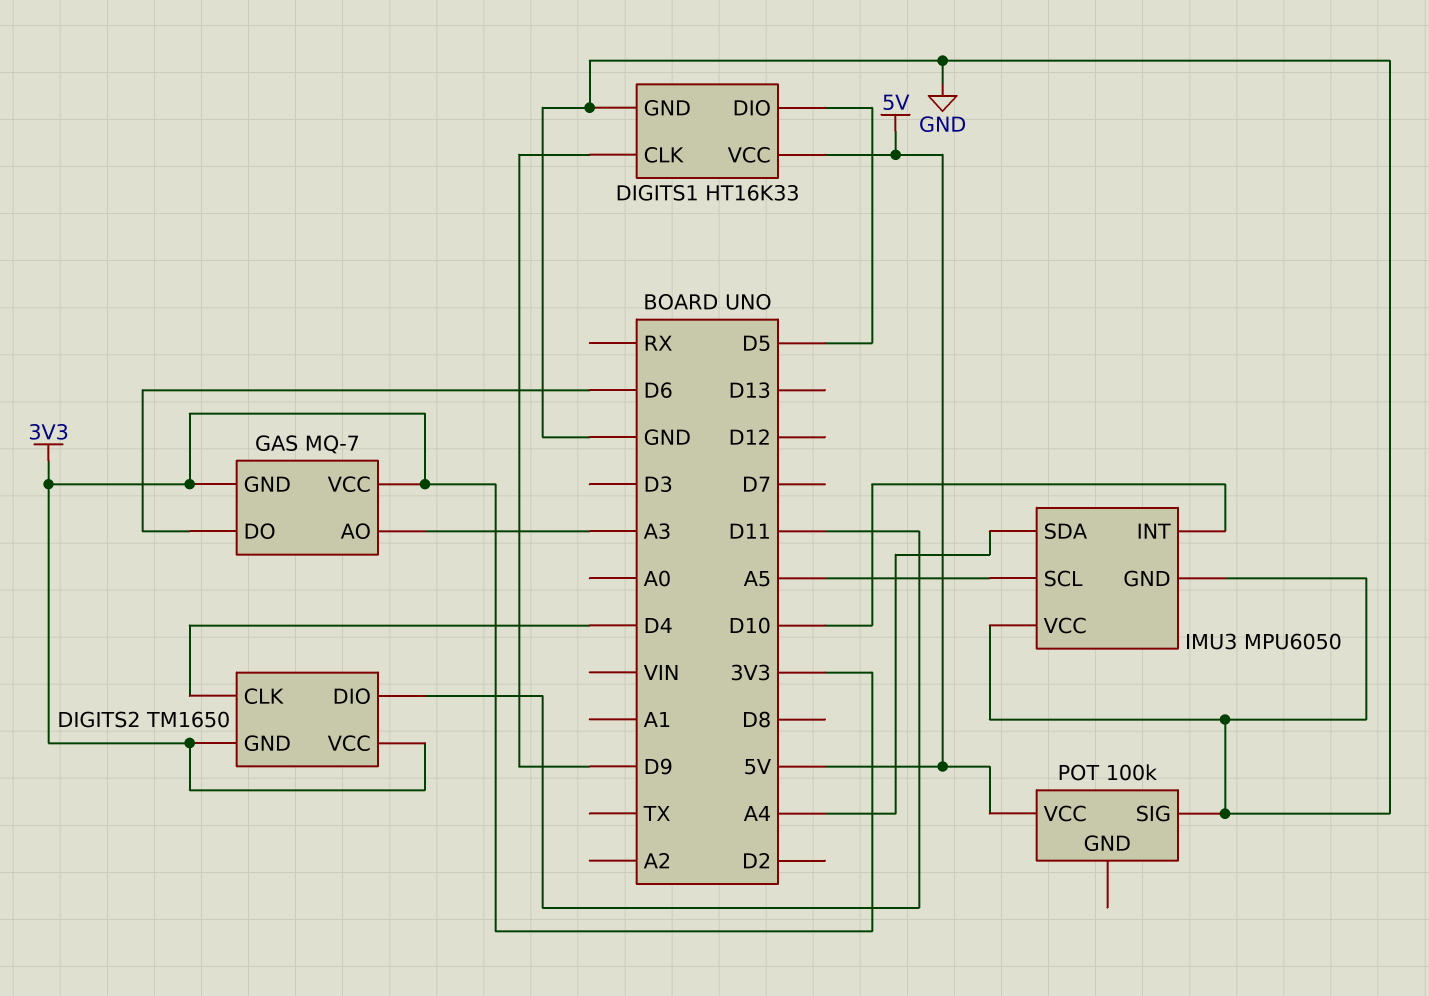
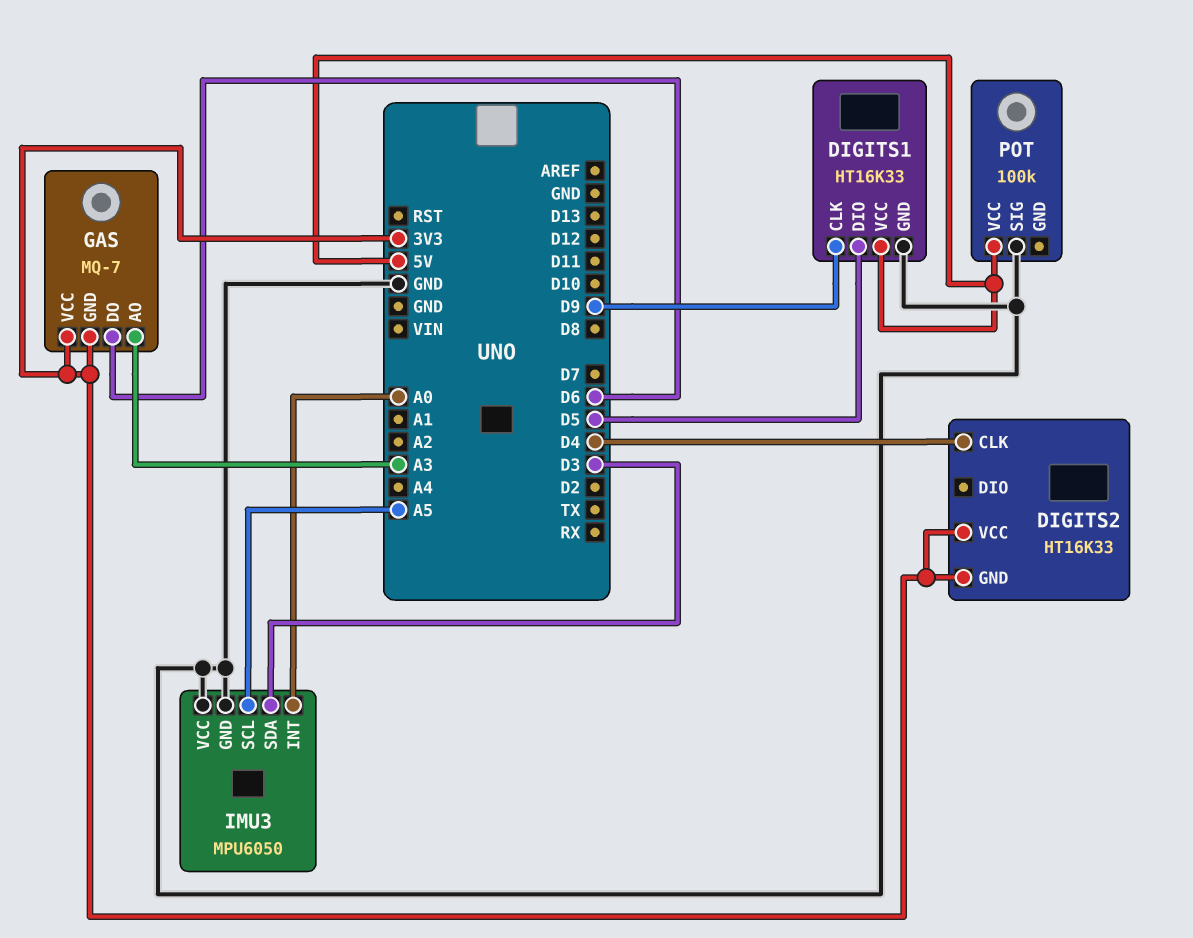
DIGITS2: TM1650 -> HT16K33
DIGITS2 pin DIO: D11 -> none
IMU3 pin INT: D10 -> A0
IMU3 pin SDA: A4 -> D3

